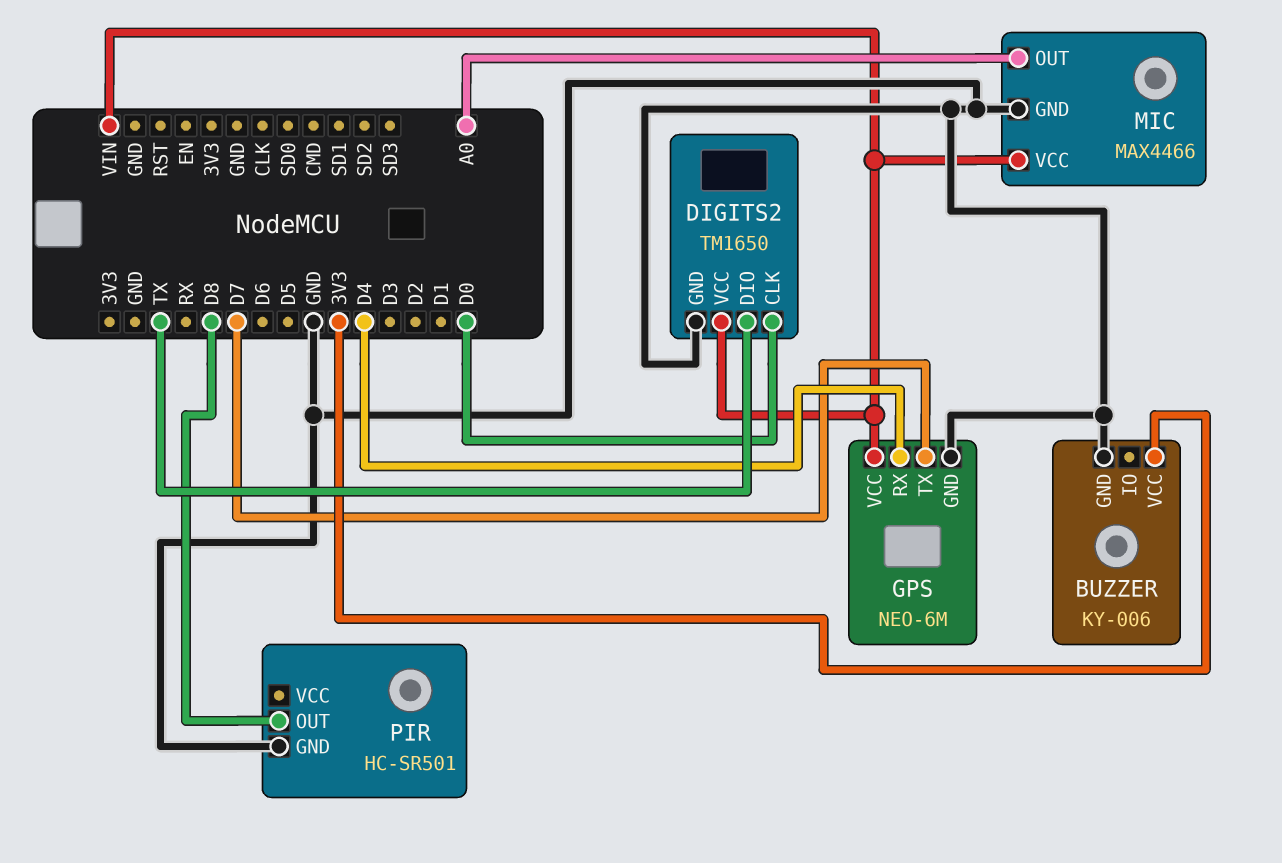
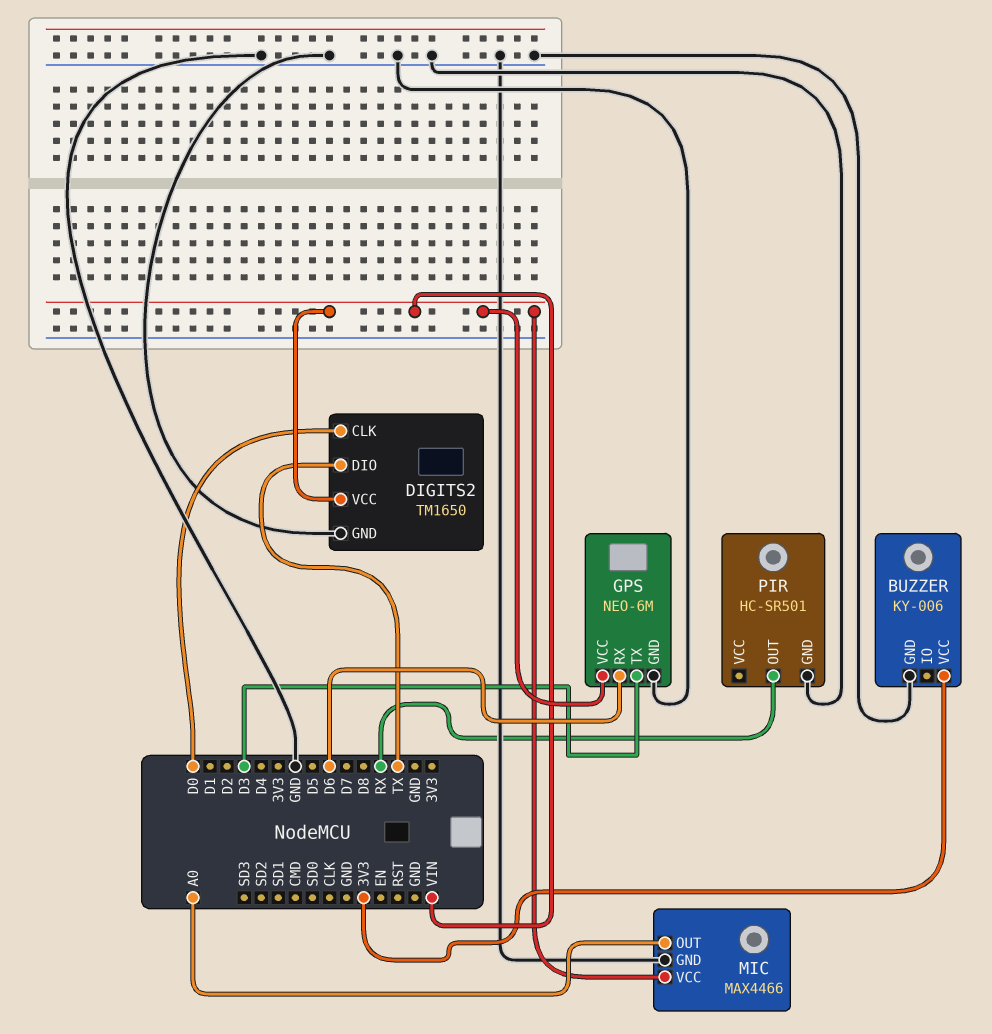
GPS pin RX: D4 -> D6
GPS pin TX: D7 -> D3
PIR pin OUT: D8 -> RX

